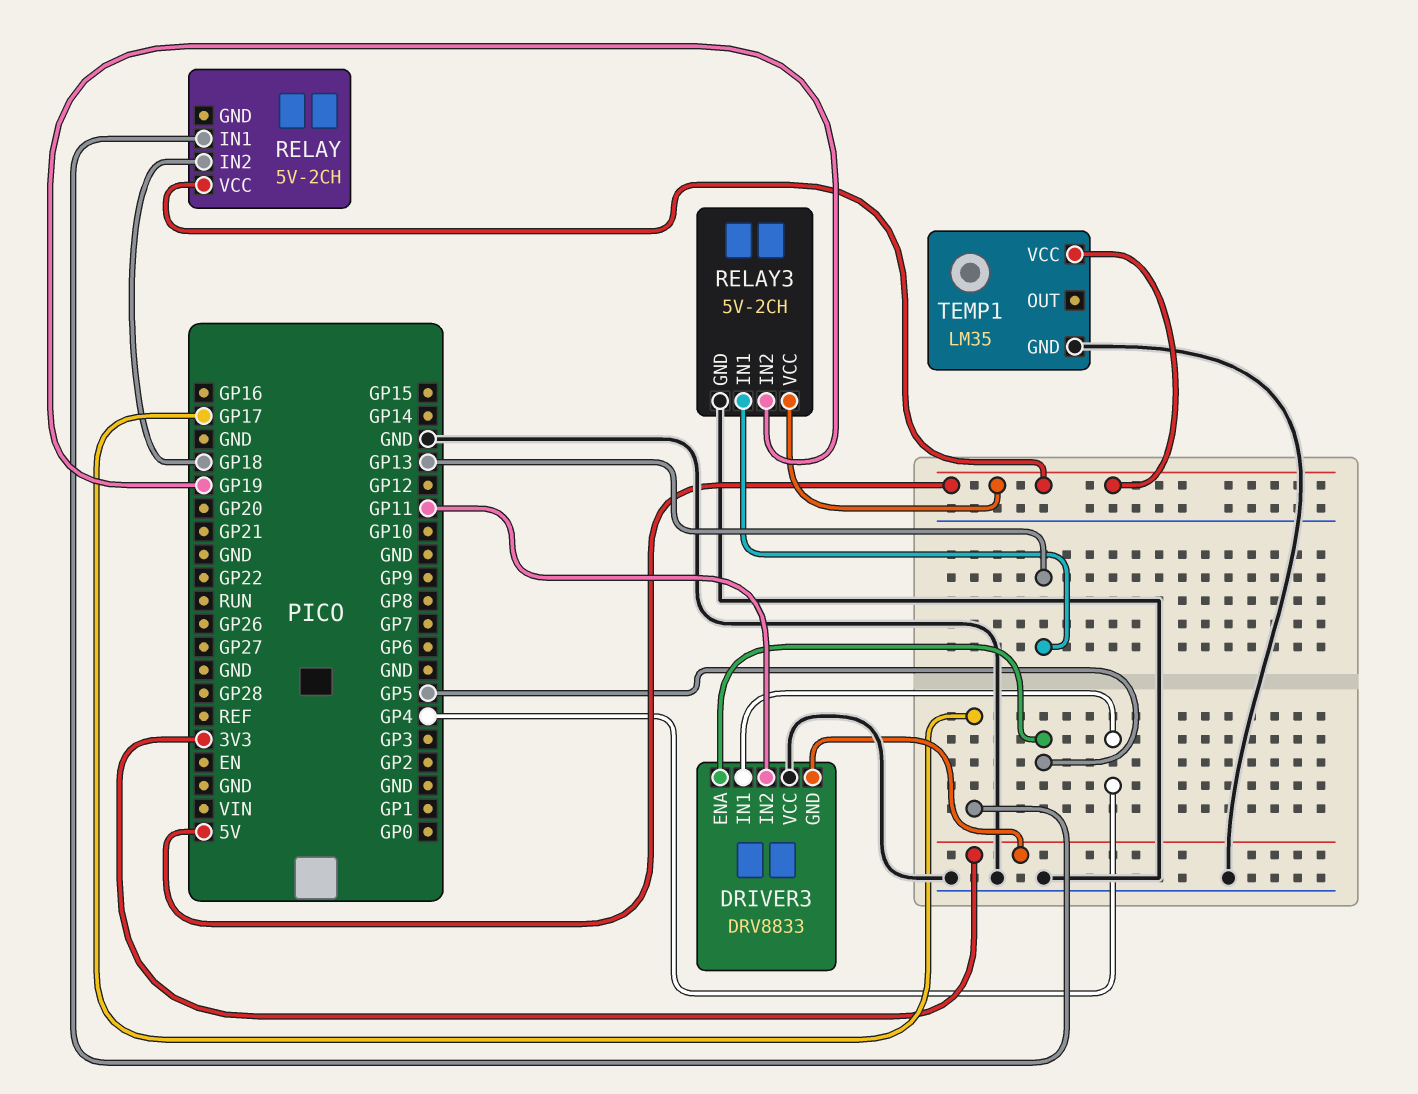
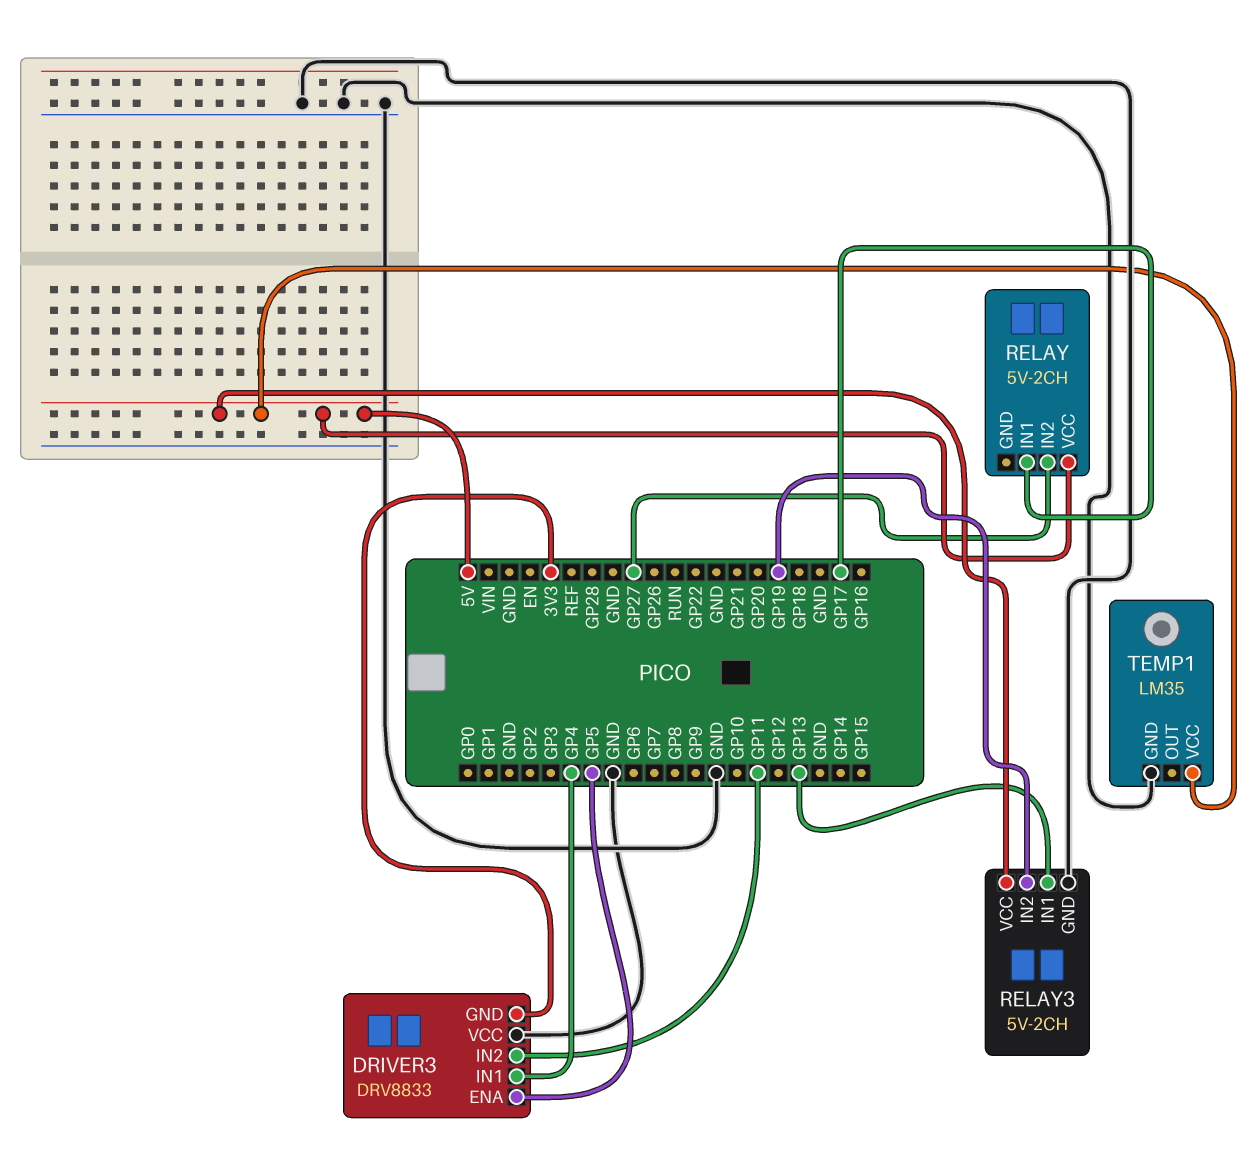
RELAY pin IN2: GP18 -> GP27

